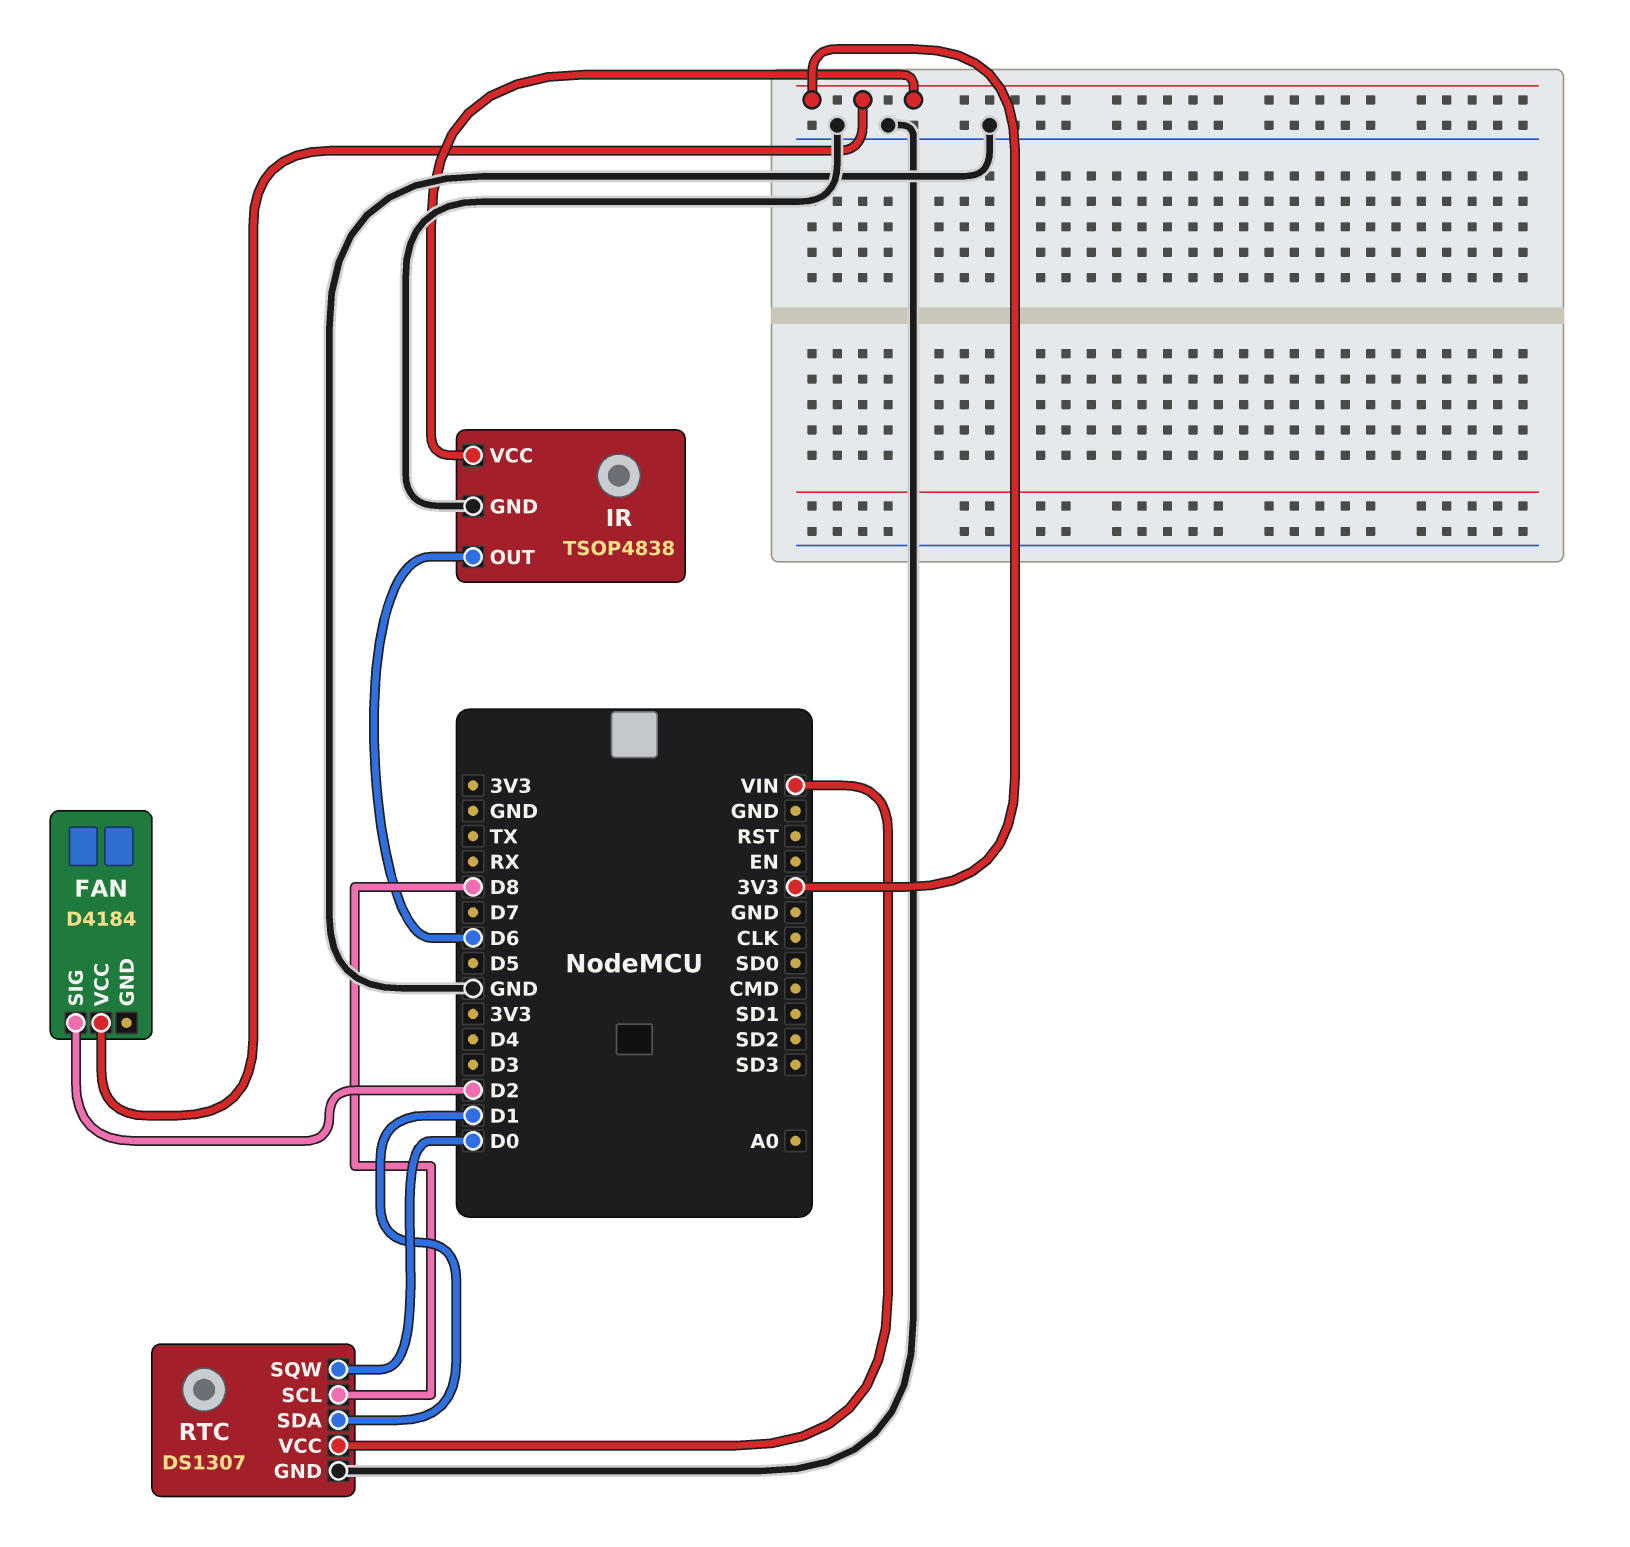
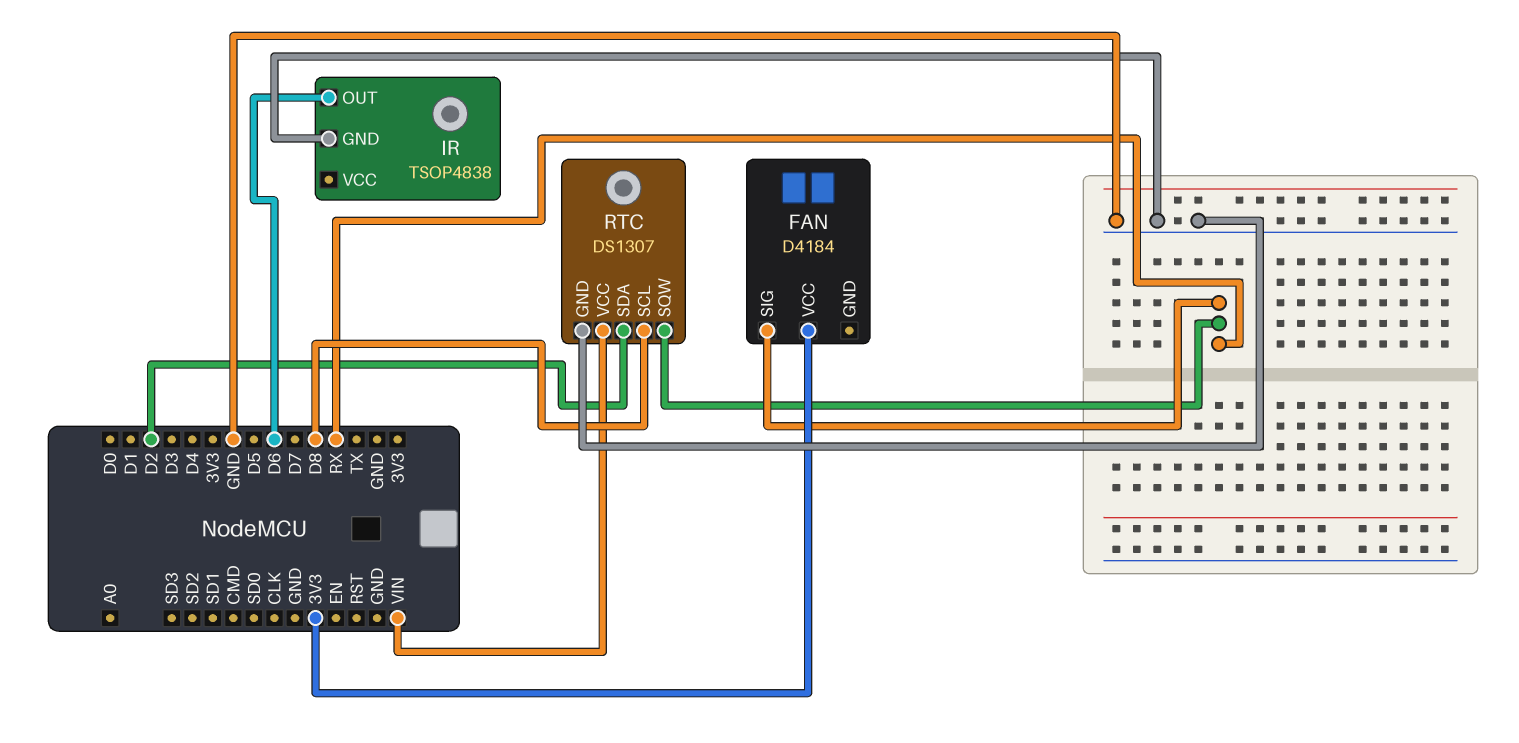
FAN pin SIG: D2 -> RX
IR pin VCC: 3V3 -> none
RTC pin SDA: D1 -> D2
RTC pin SQW: D0 -> RX

